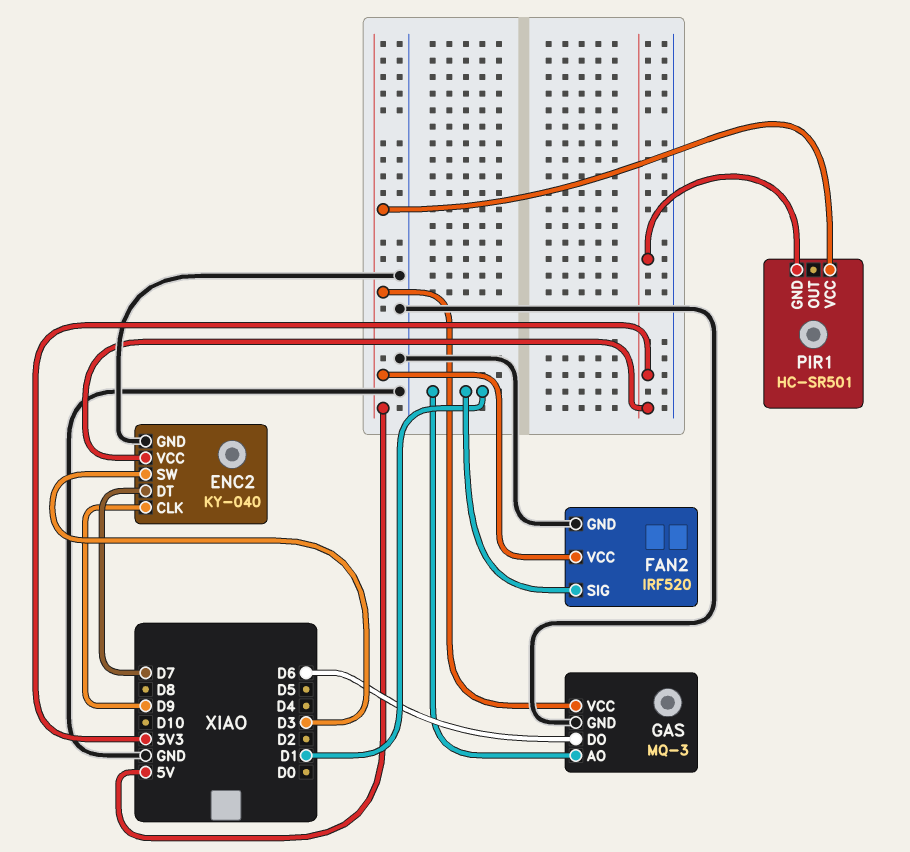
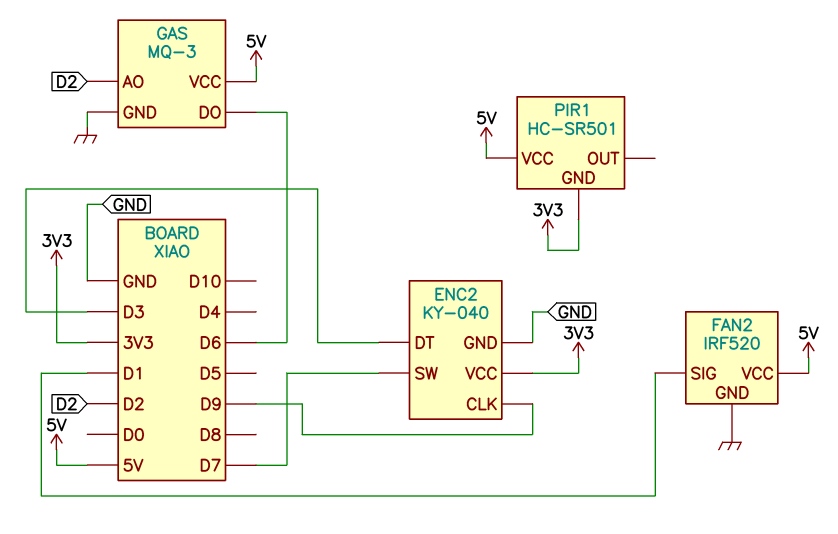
ENC2 pin DT: D7 -> D3
ENC2 pin SW: D3 -> D7
GAS pin AO: D1 -> D2

